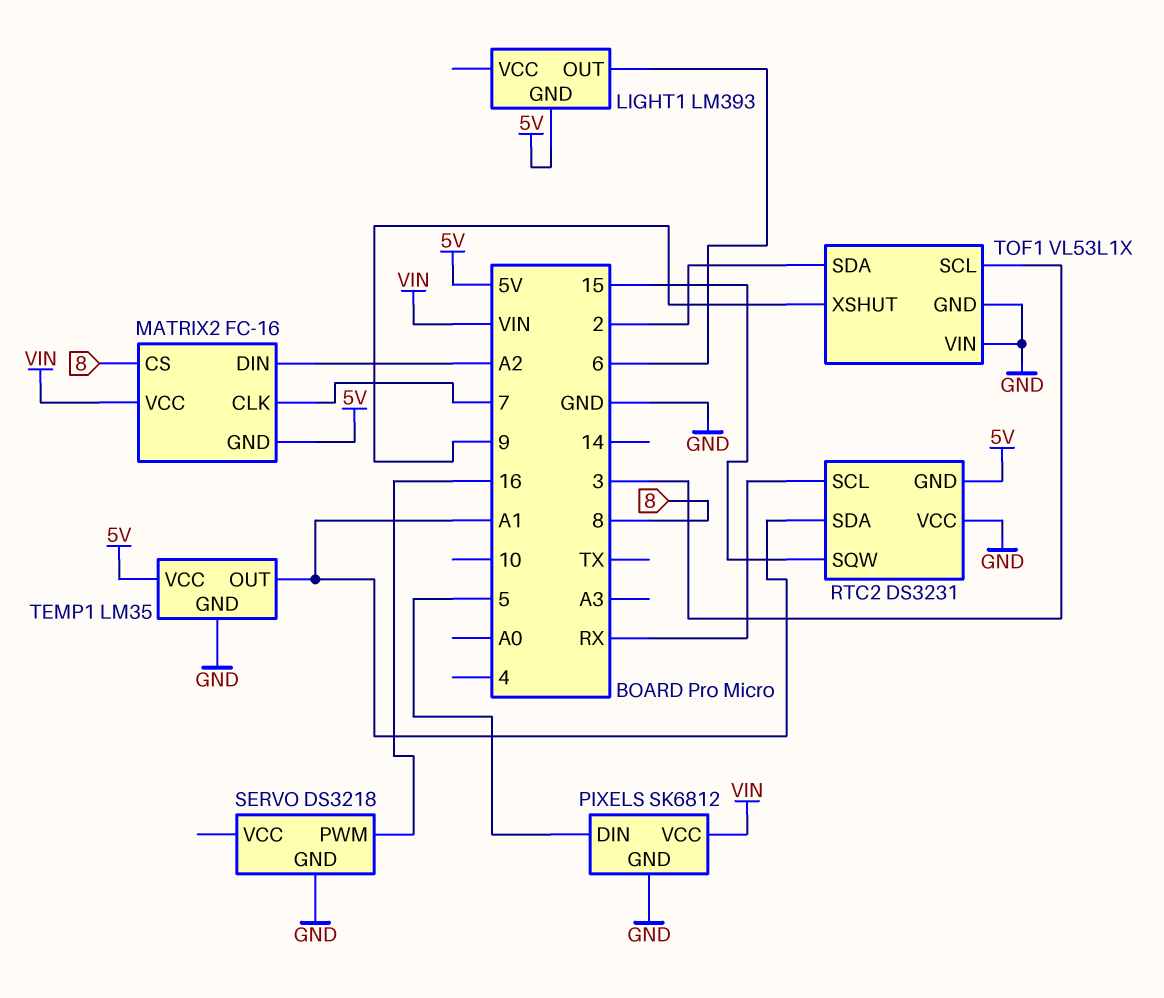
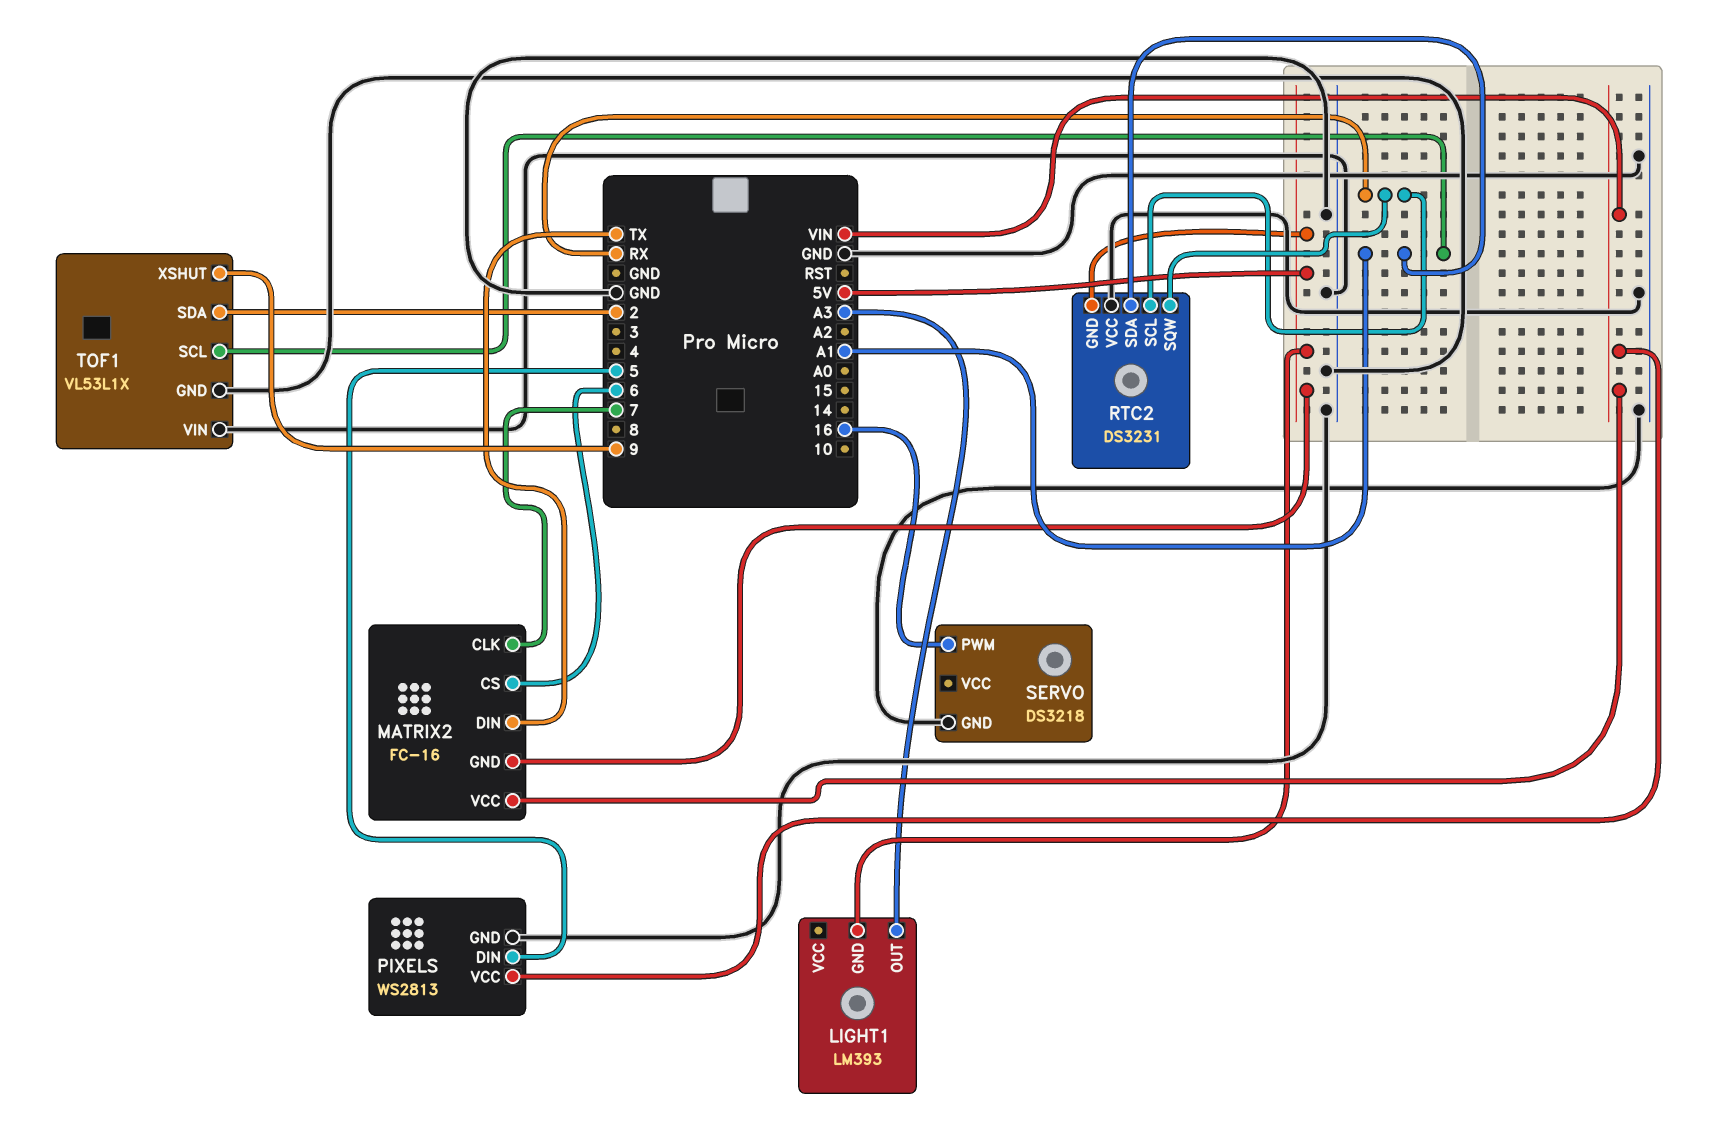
LIGHT1 pin OUT: 6 -> A3
MATRIX2 pin CS: 8 -> 6
MATRIX2 pin DIN: A2 -> TX
PIXELS: SK6812 -> WS2813
RTC2 pin SQW: 15 -> RX
TEMP1: LM35 -> none
TEMP1 pin GND: GND -> none
TEMP1 pin OUT: A1 -> none
TEMP1 pin VCC: 5V -> none
TOF1 pin SCL: 3 -> A1

